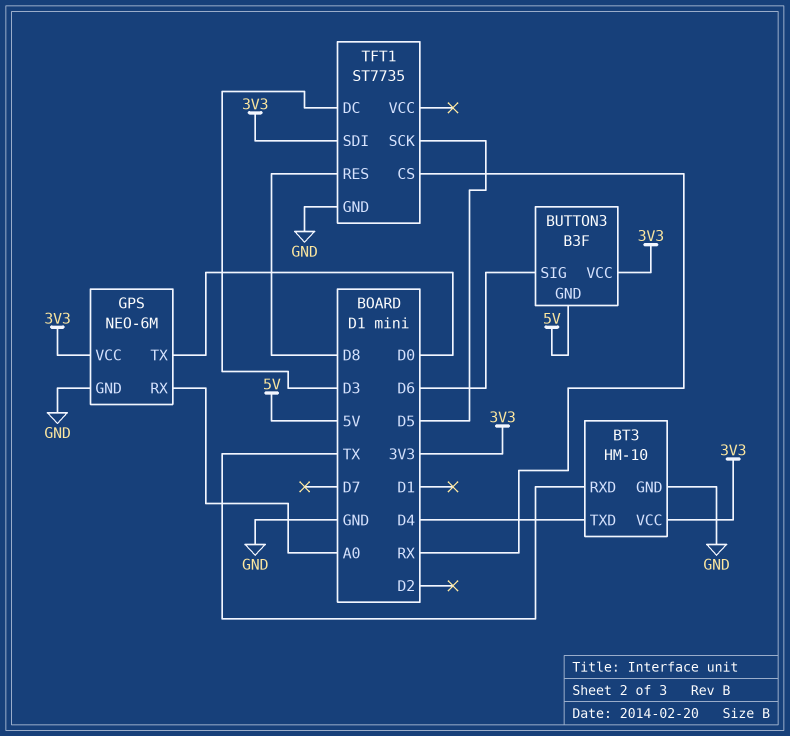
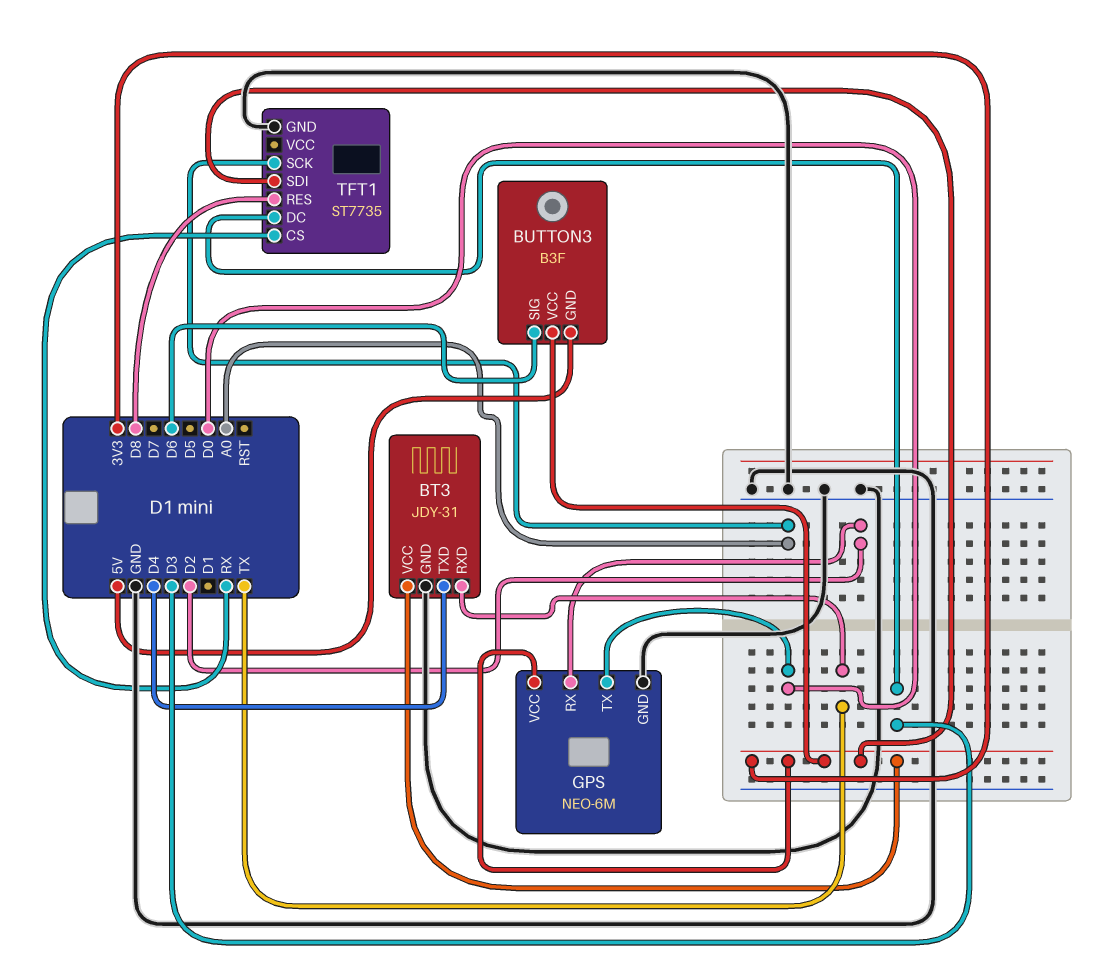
BT3: HM-10 -> JDY-31
GPS pin RX: A0 -> D2
TFT1 pin SCK: D5 -> A0

